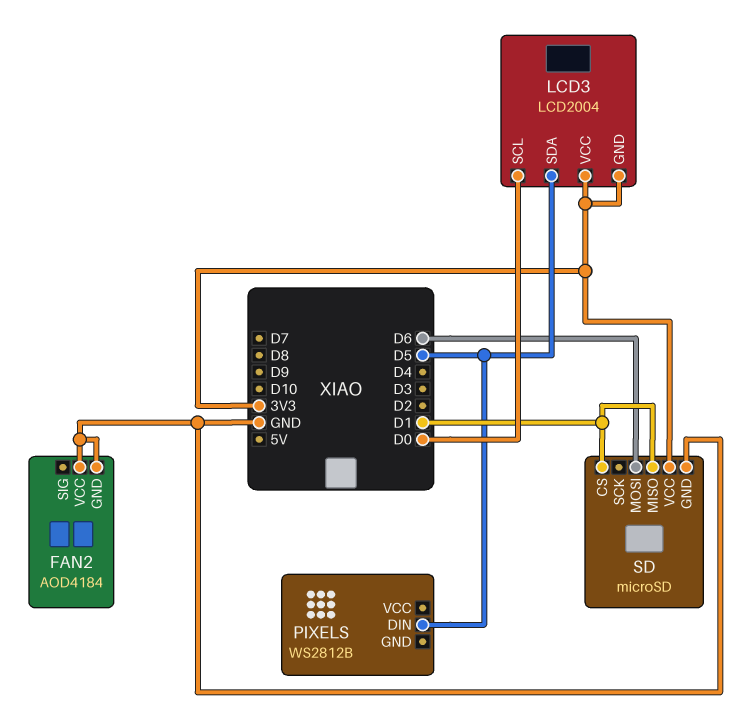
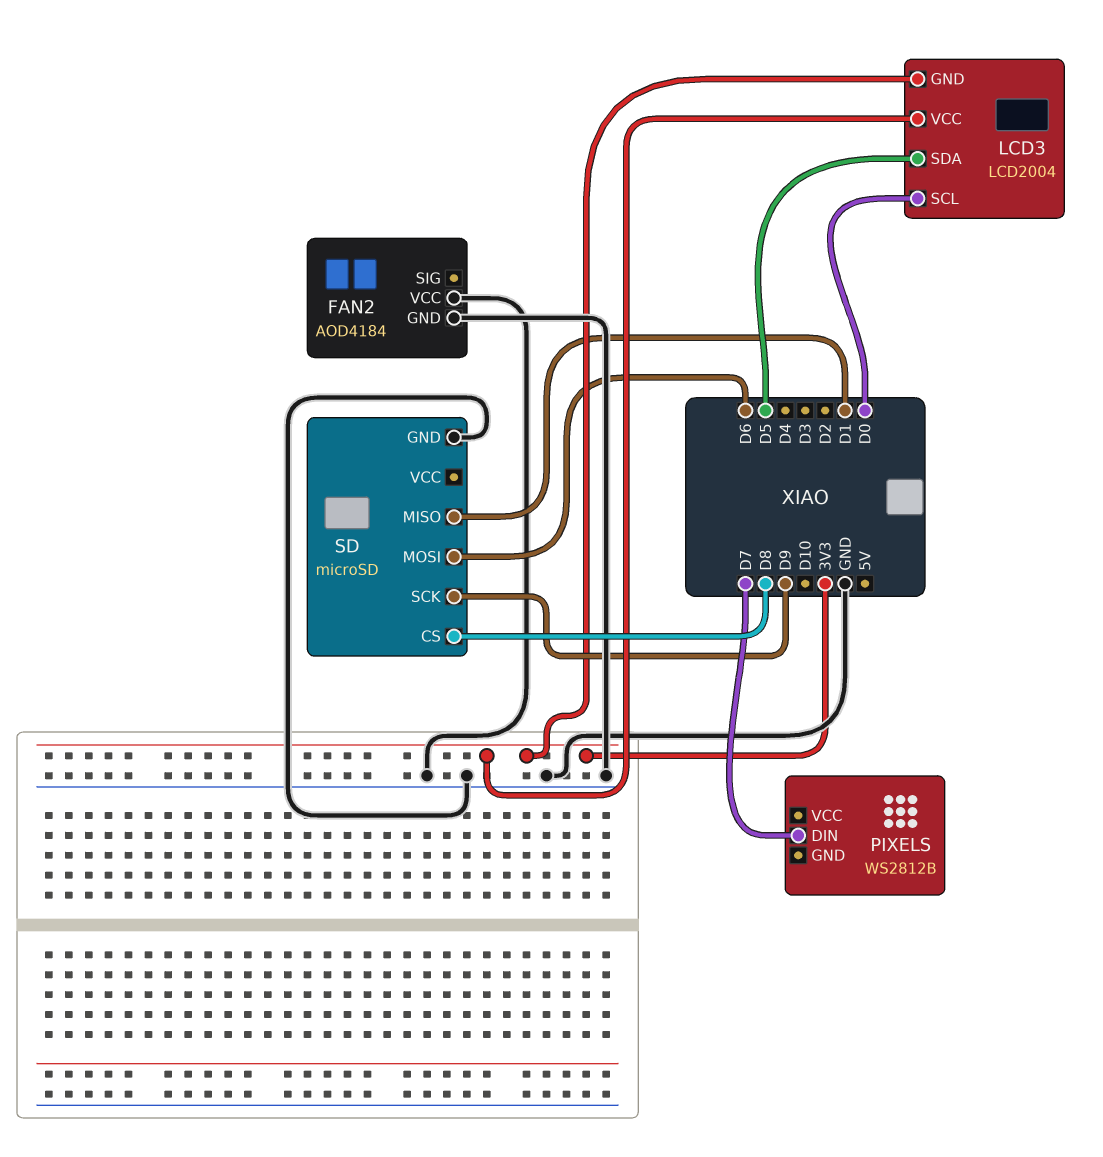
PIXELS pin DIN: D5 -> D7
SD pin CS: D1 -> D8
SD pin SCK: none -> D9
SD pin VCC: 3V3 -> none

